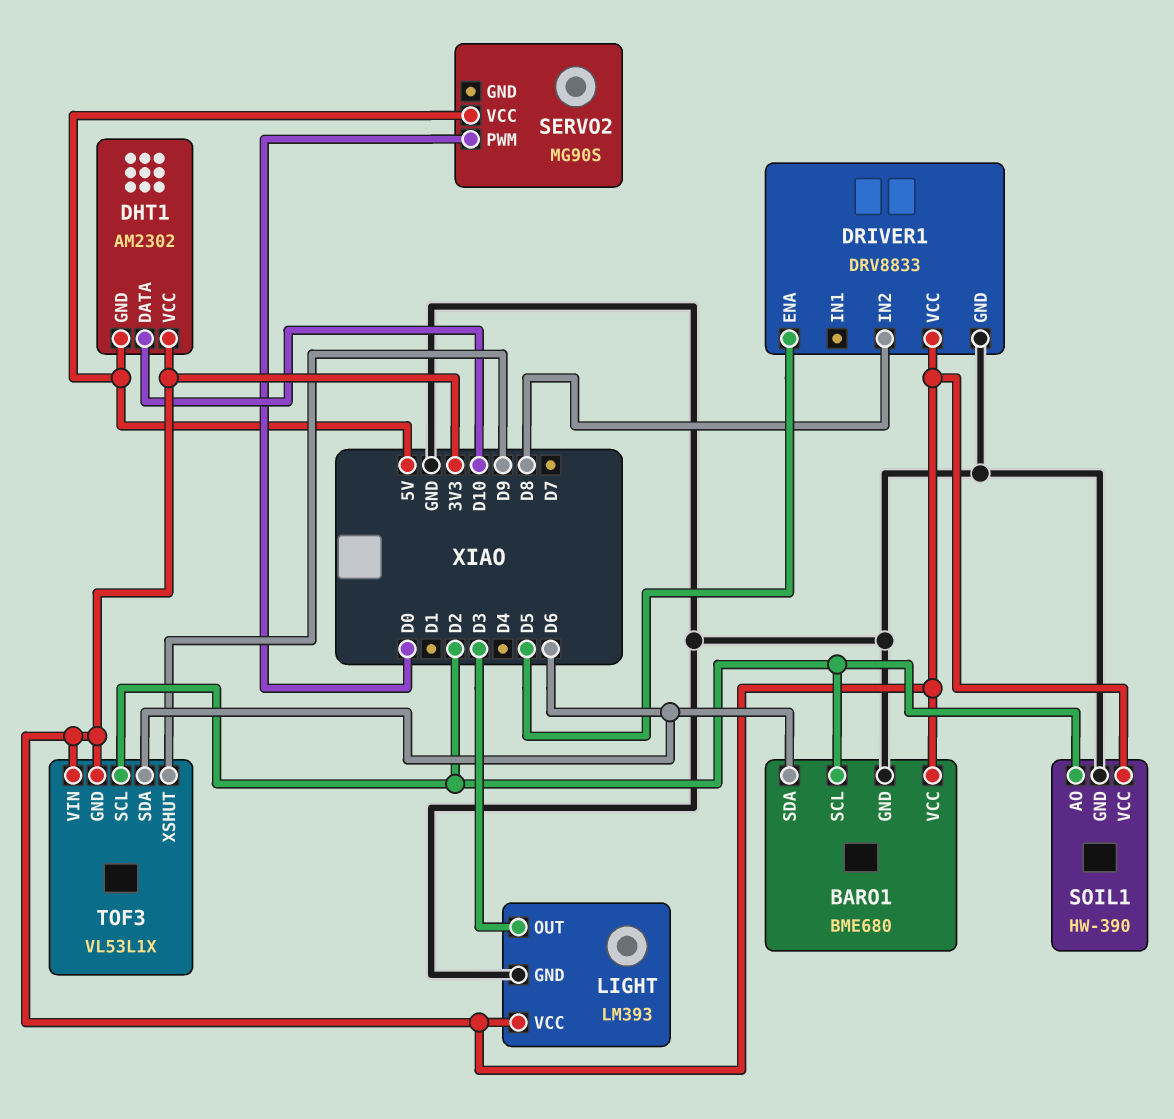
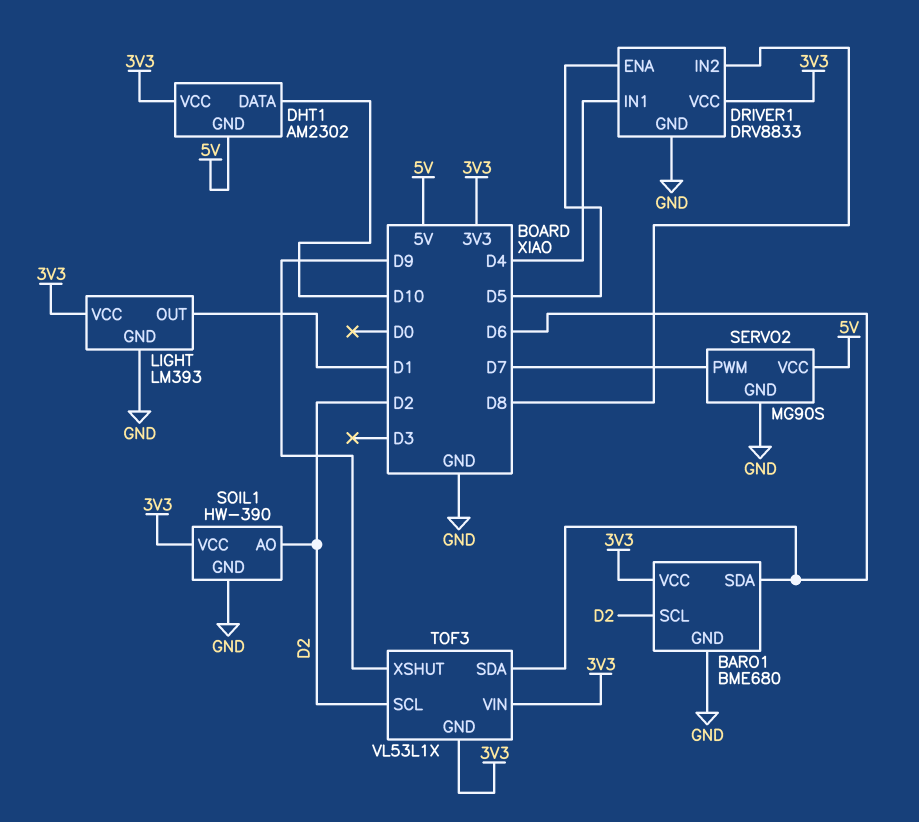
DRIVER1 pin IN1: none -> D4
LIGHT pin OUT: D3 -> D1
SERVO2 pin GND: none -> GND
SERVO2 pin PWM: D0 -> D7

